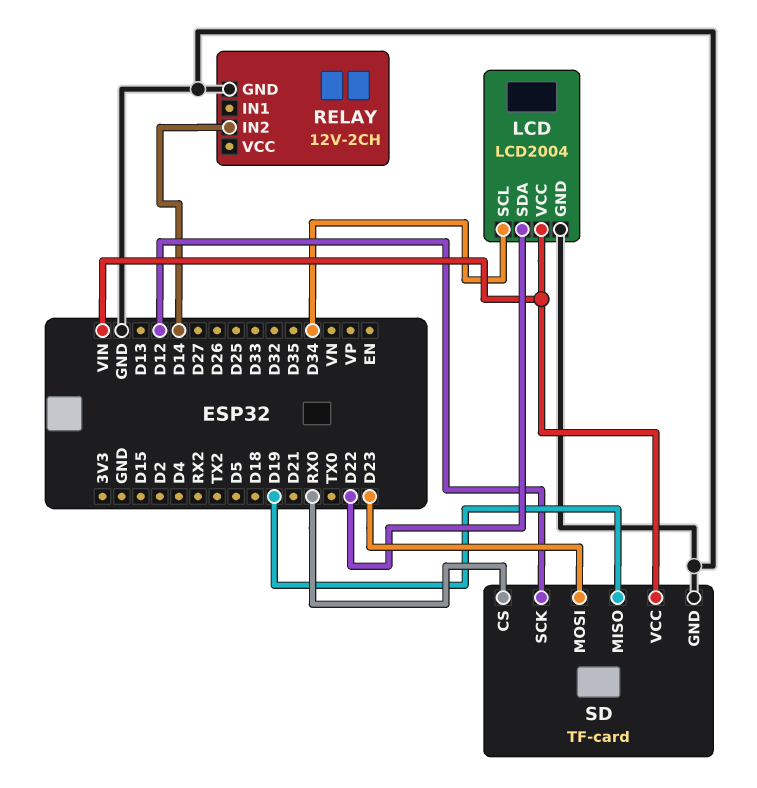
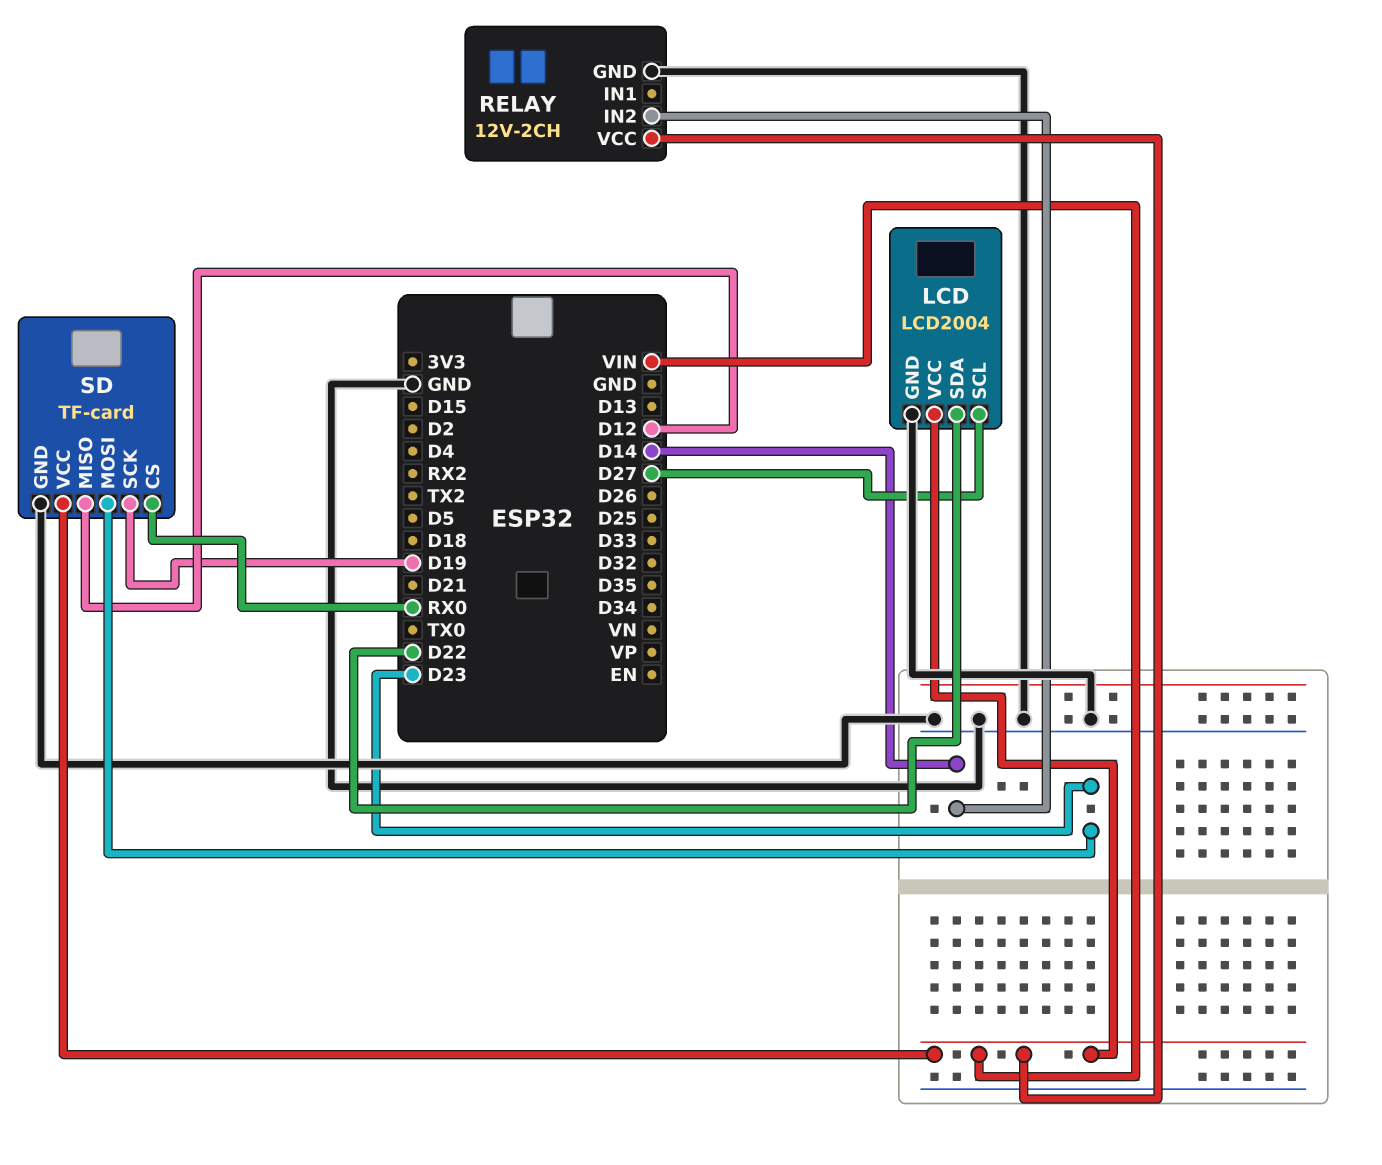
LCD pin SCL: D34 -> D27
RELAY pin VCC: none -> VIN
SD pin MISO: D19 -> D12
SD pin SCK: D12 -> D19

